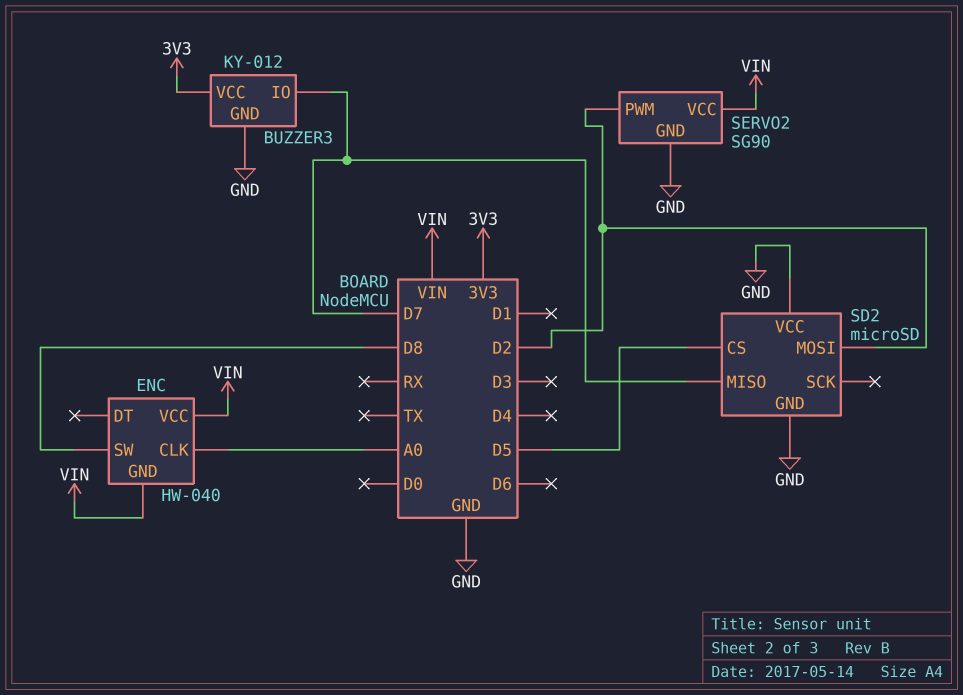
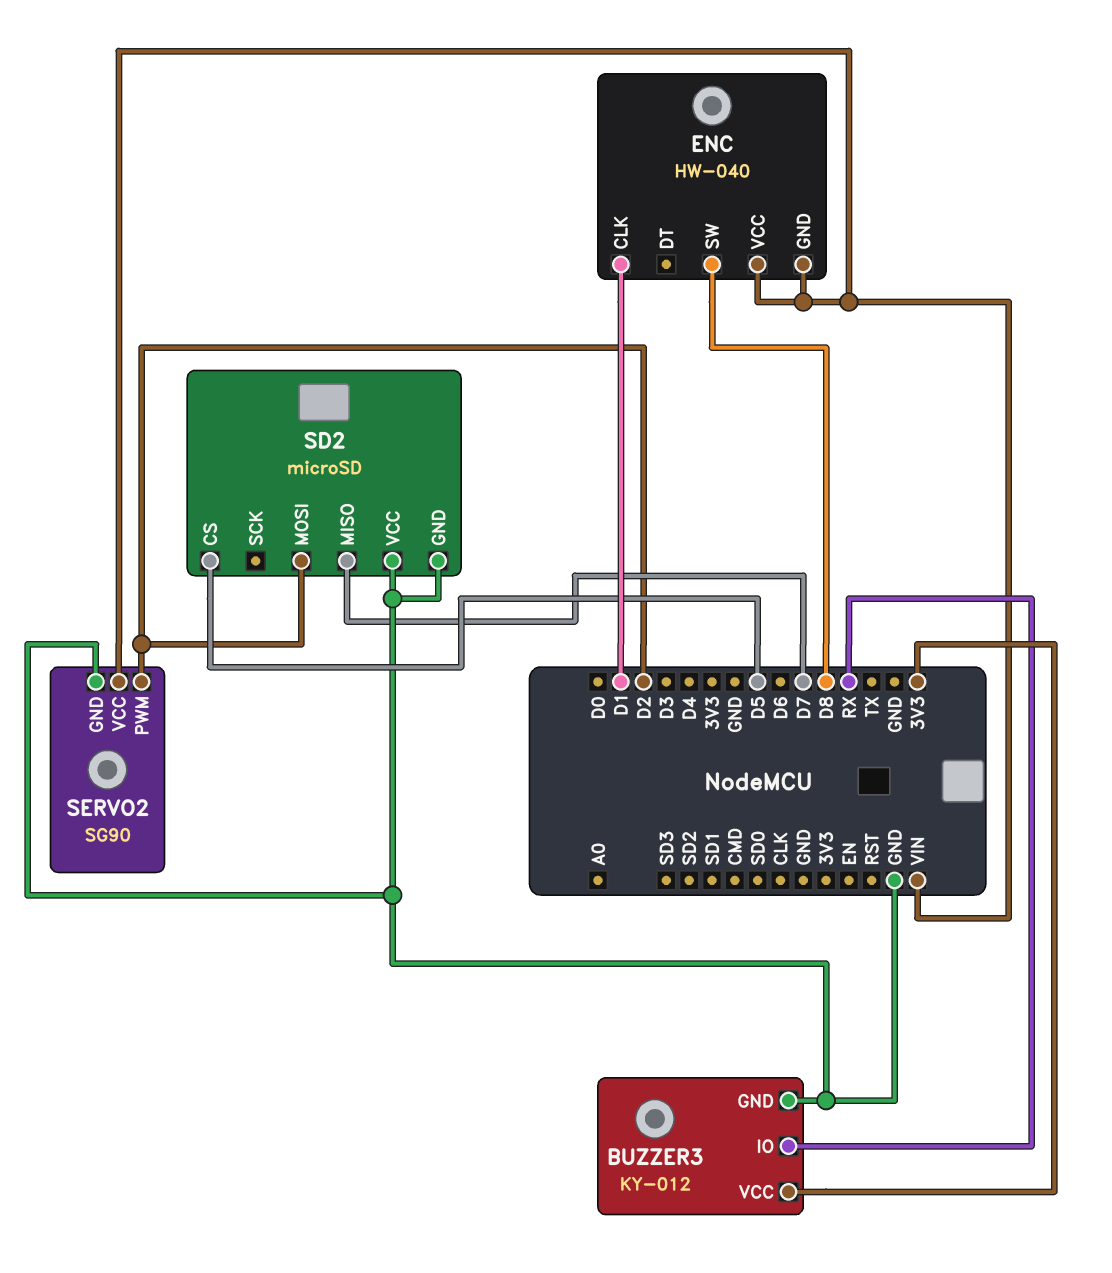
BUZZER3 pin IO: D7 -> RX
ENC pin CLK: A0 -> D1

